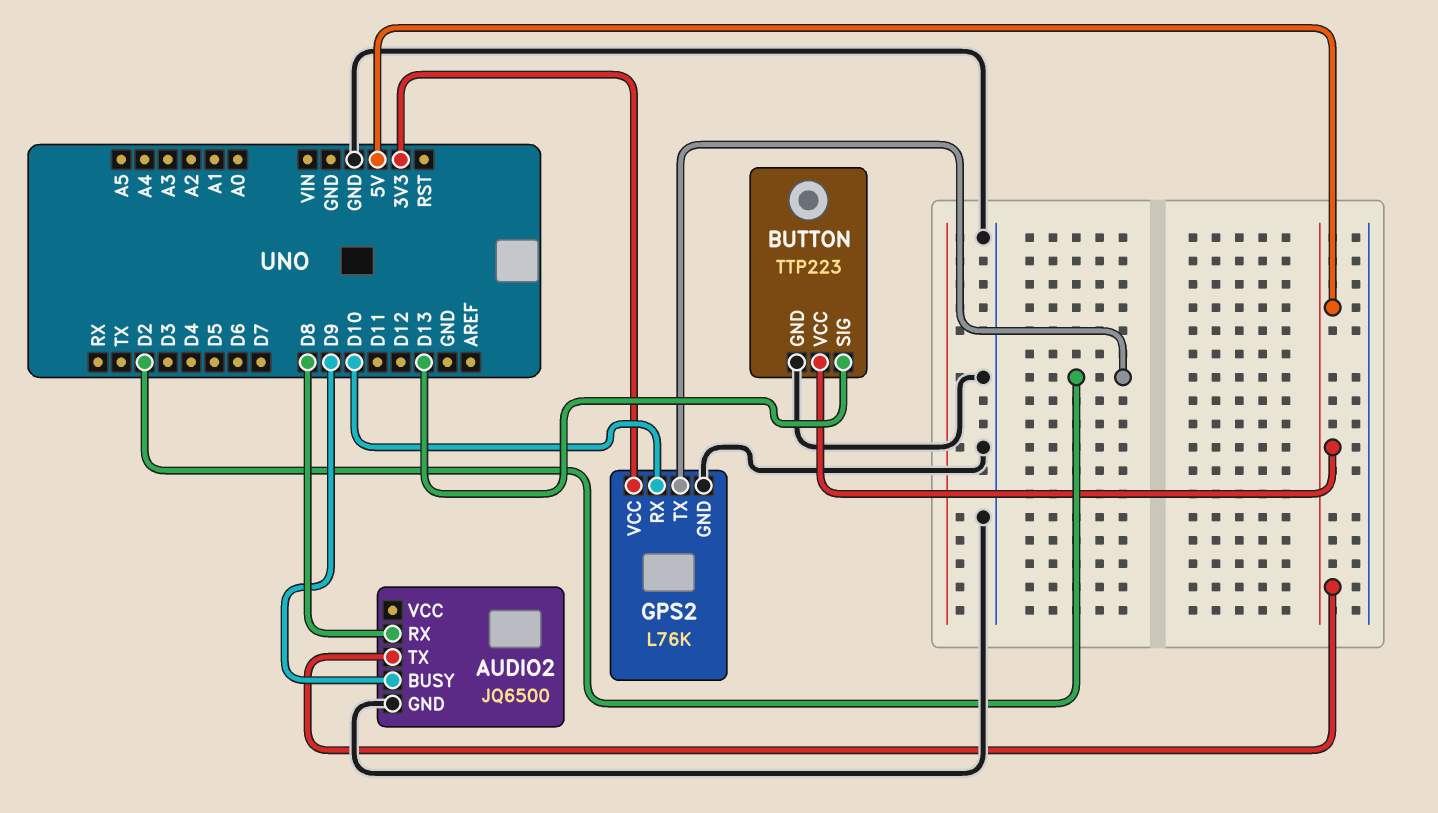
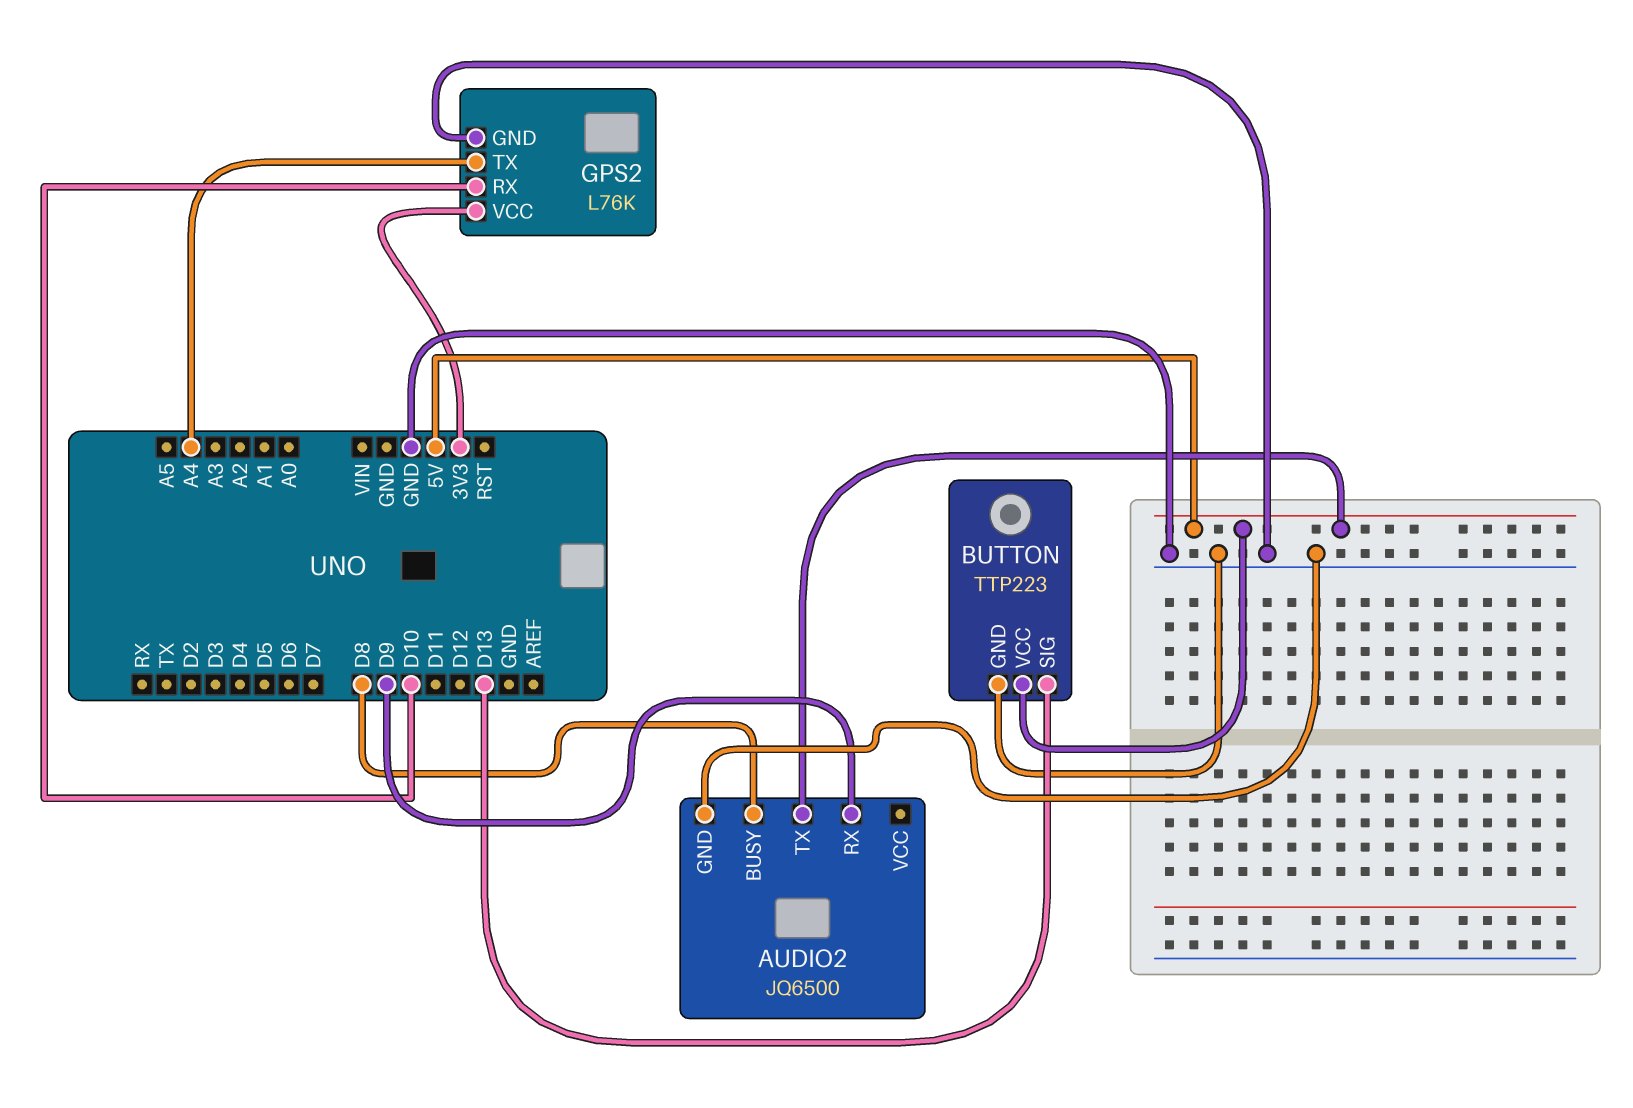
AUDIO2 pin BUSY: D9 -> D8
AUDIO2 pin RX: D8 -> D9
GPS2 pin TX: D2 -> A4

